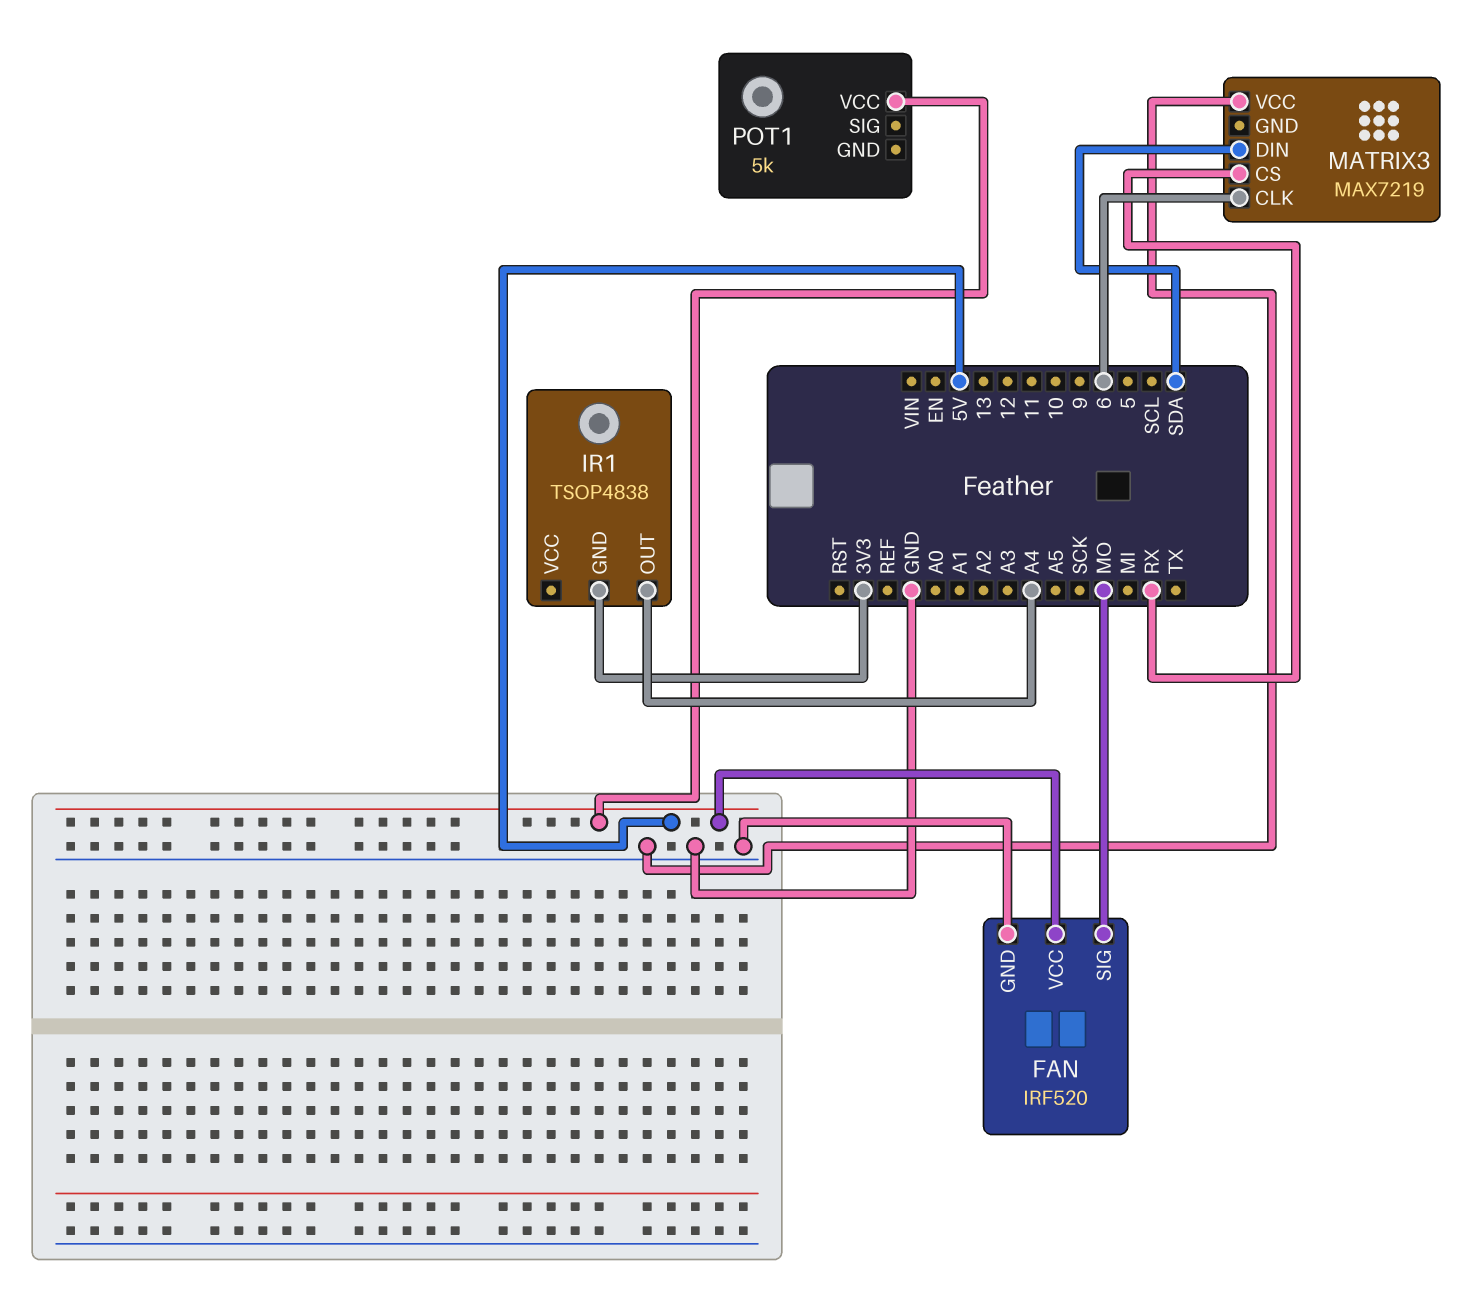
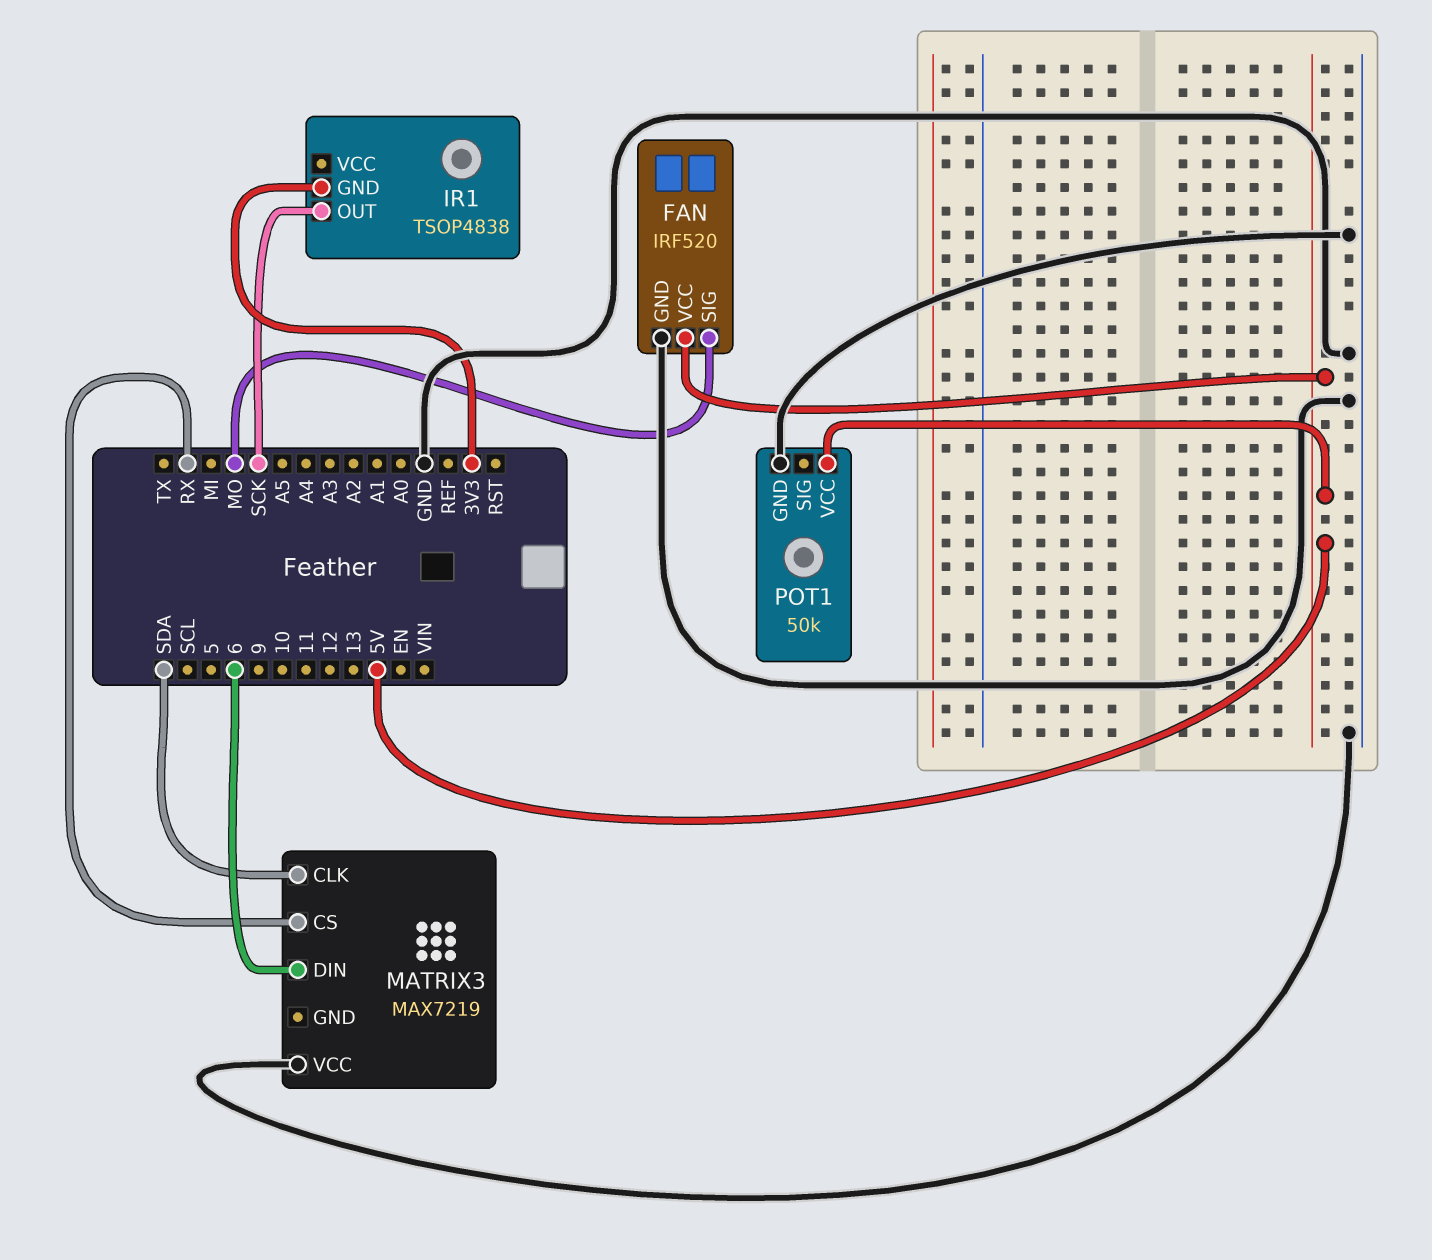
IR1 pin OUT: A4 -> SCK
MATRIX3 pin CLK: 6 -> SDA
MATRIX3 pin DIN: SDA -> 6
POT1: 5k -> 50k
POT1 pin GND: none -> GND

